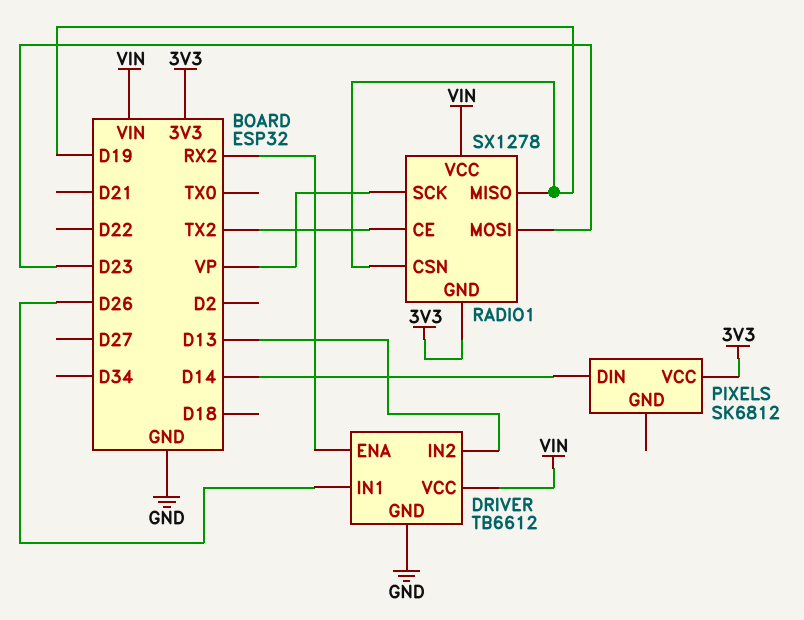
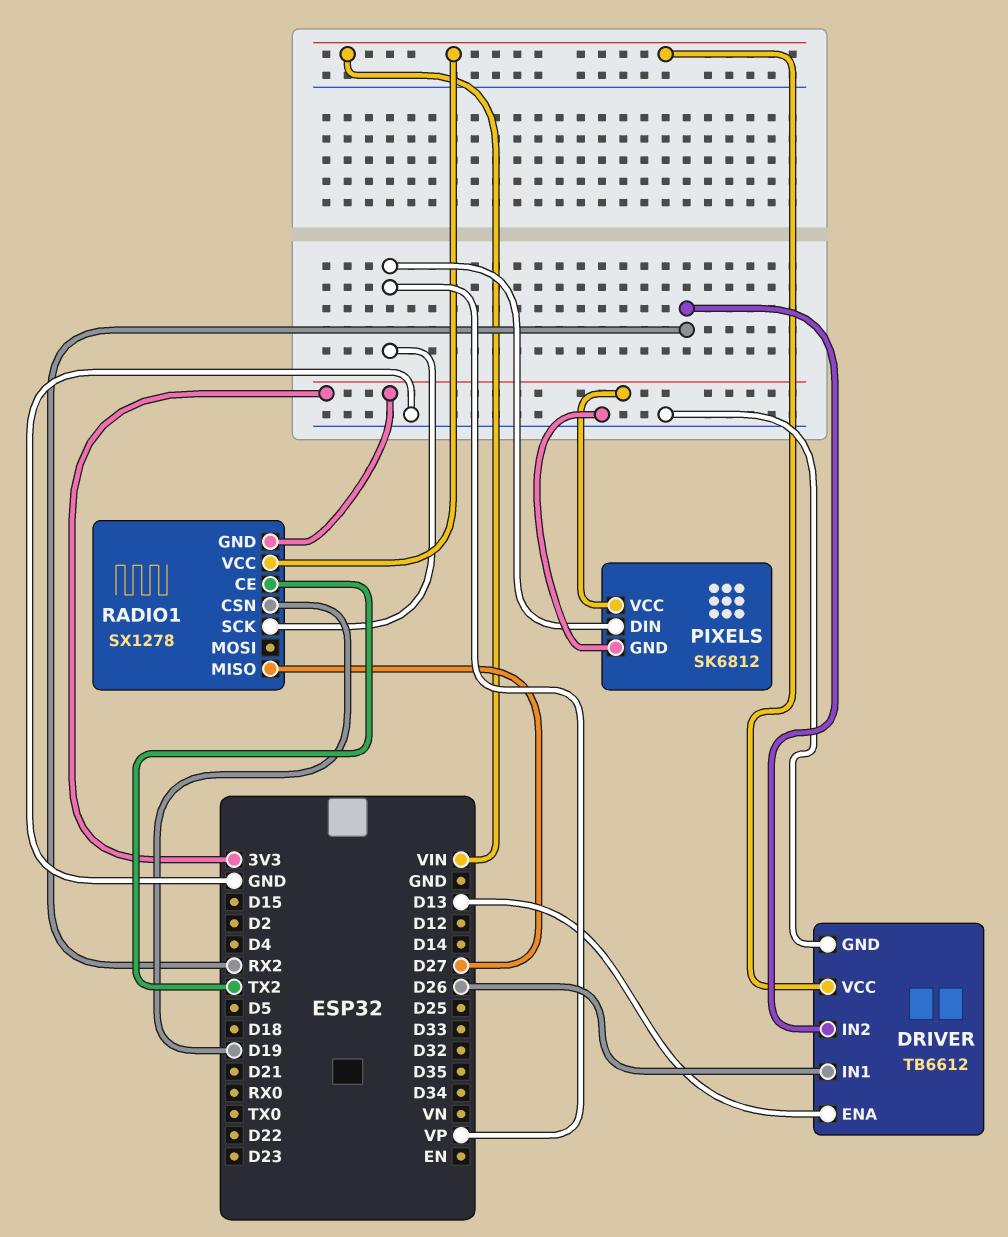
DRIVER pin ENA: RX2 -> D13
DRIVER pin IN2: D13 -> RX2
PIXELS pin DIN: D14 -> VP
PIXELS pin GND: none -> GND
RADIO1 pin MISO: D19 -> D27
RADIO1 pin MOSI: D23 -> none

